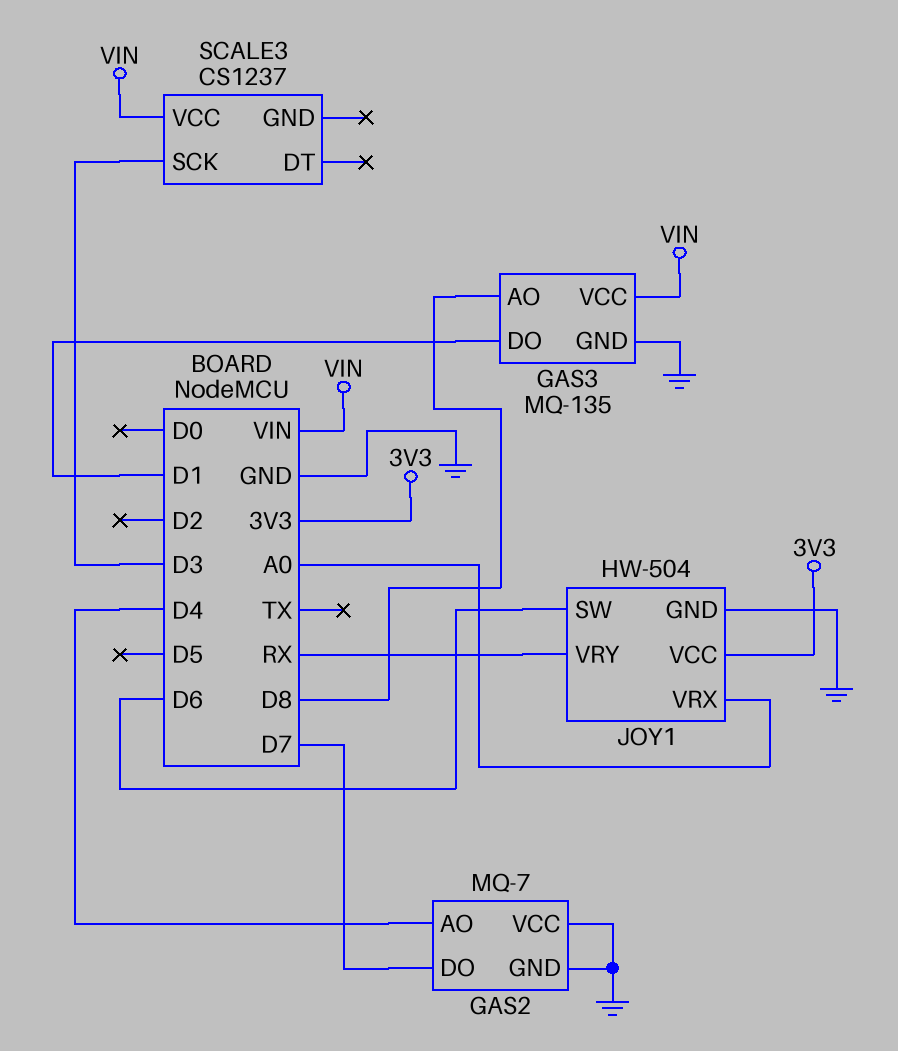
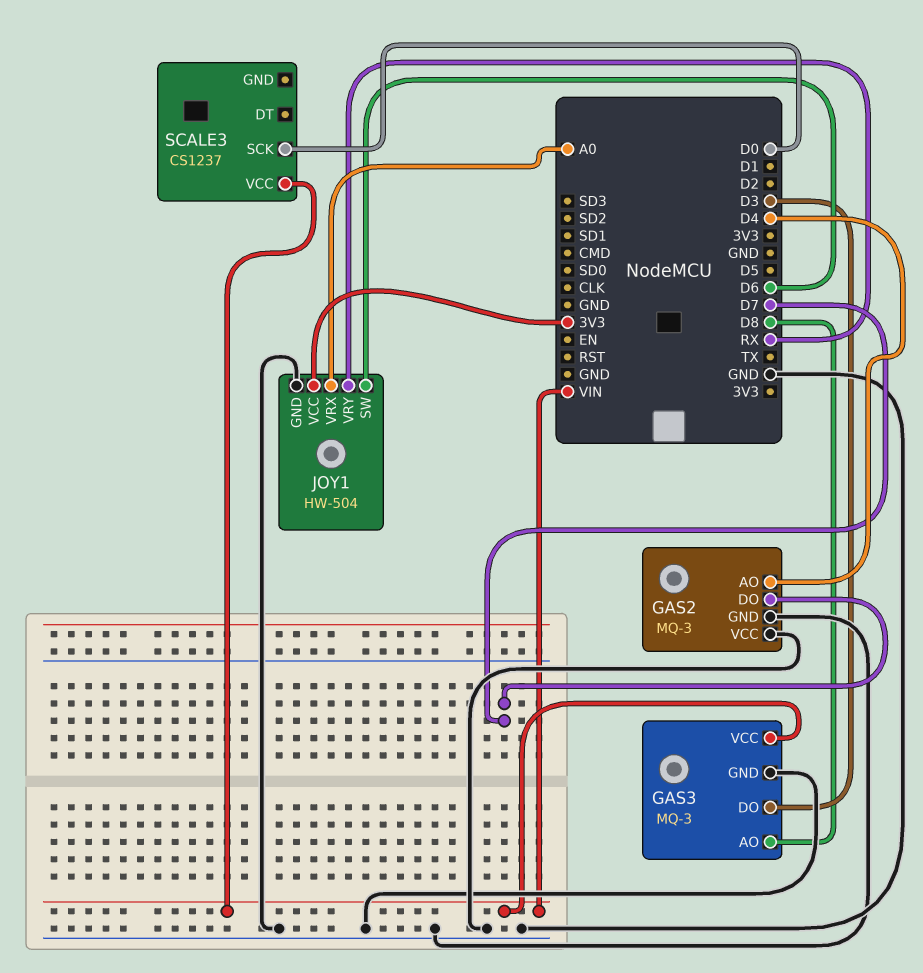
GAS2: MQ-7 -> MQ-3
GAS3: MQ-135 -> MQ-3
GAS3 pin DO: D1 -> D3
SCALE3 pin SCK: D3 -> D0

